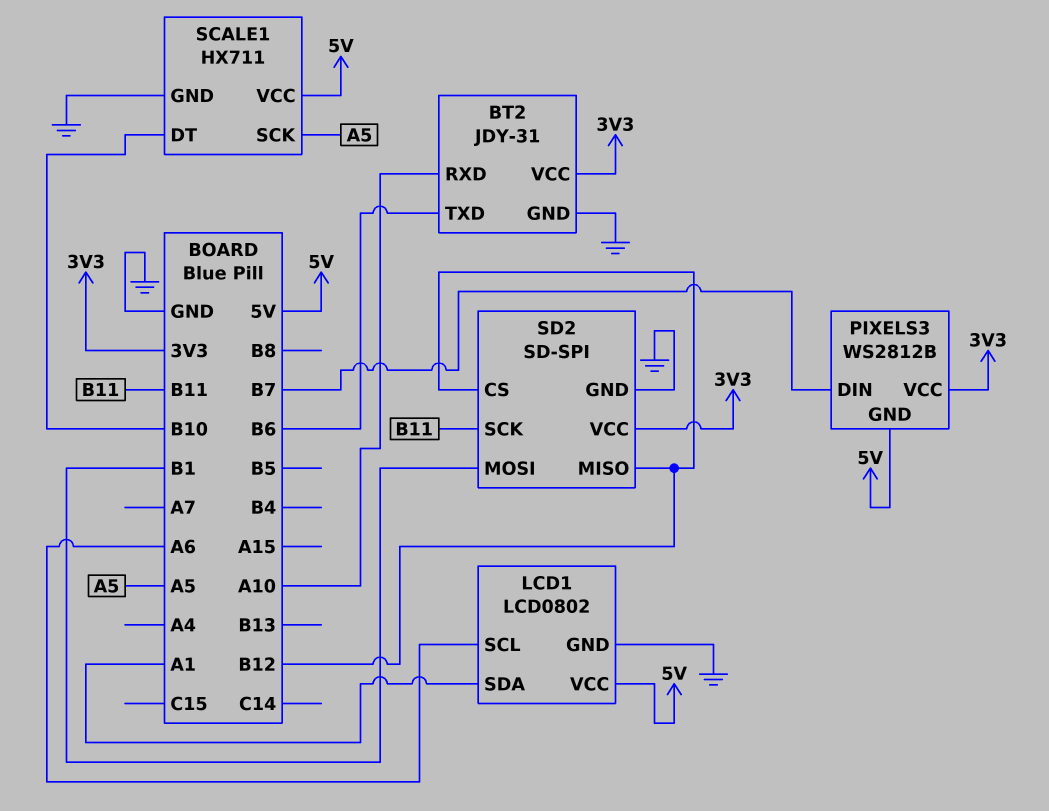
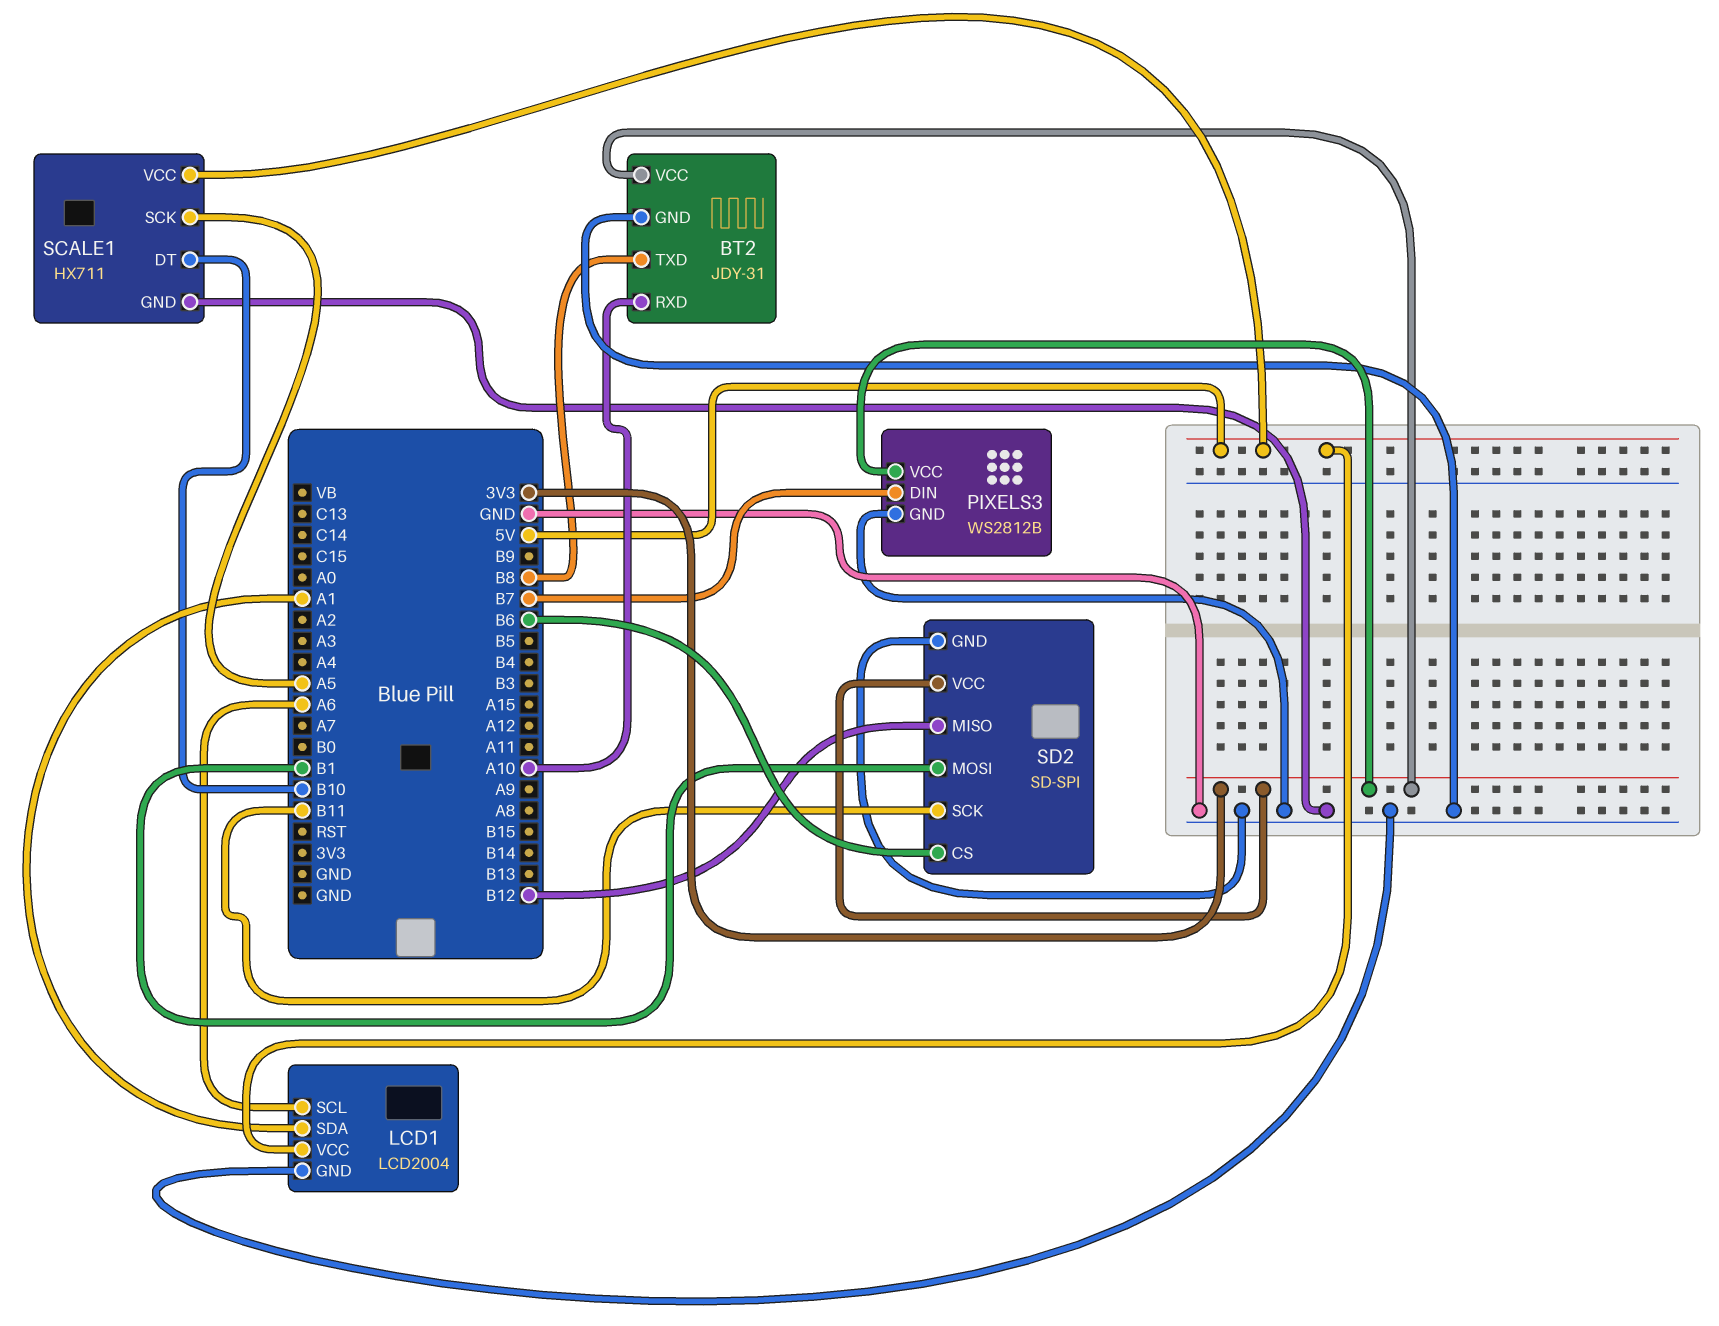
BT2 pin TXD: B6 -> B8
LCD1: LCD0802 -> LCD2004
PIXELS3 pin GND: 5V -> GND
SD2 pin CS: B12 -> B6

